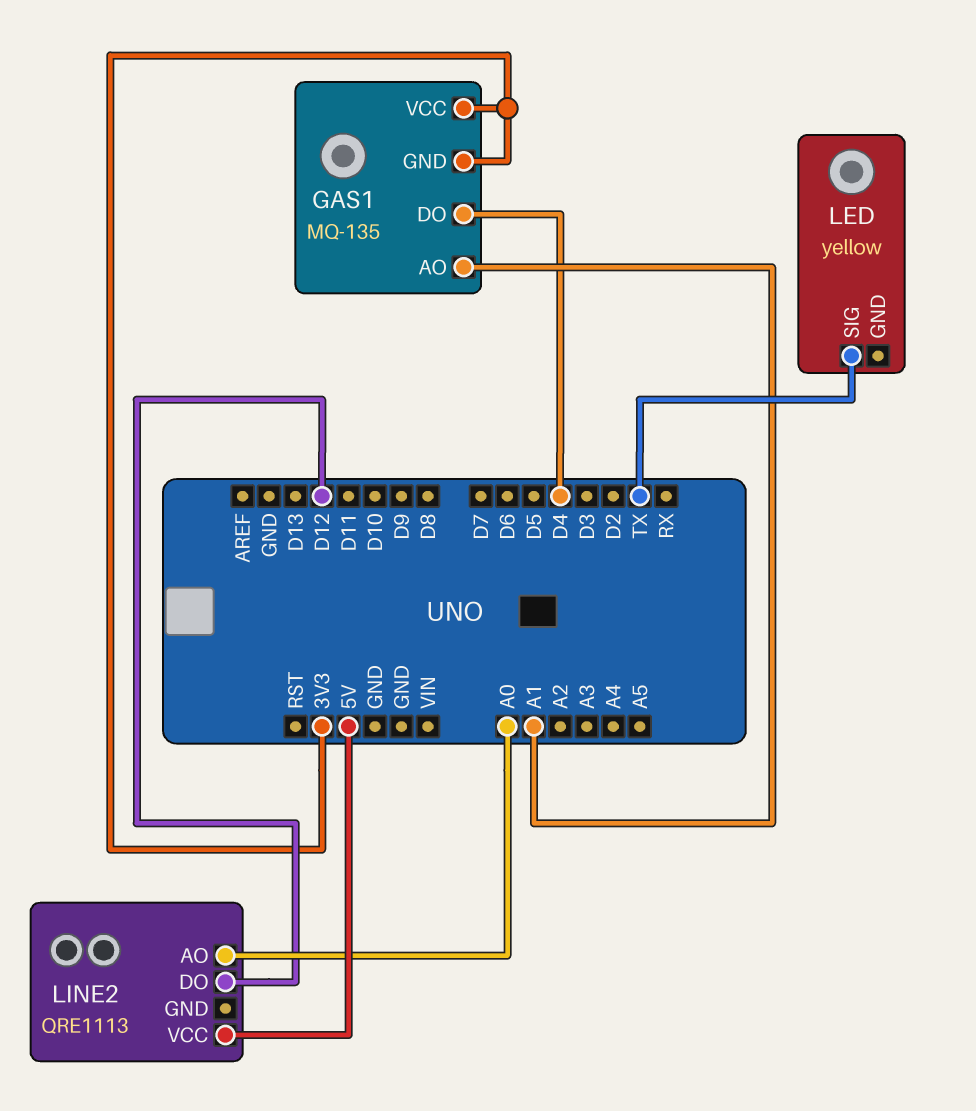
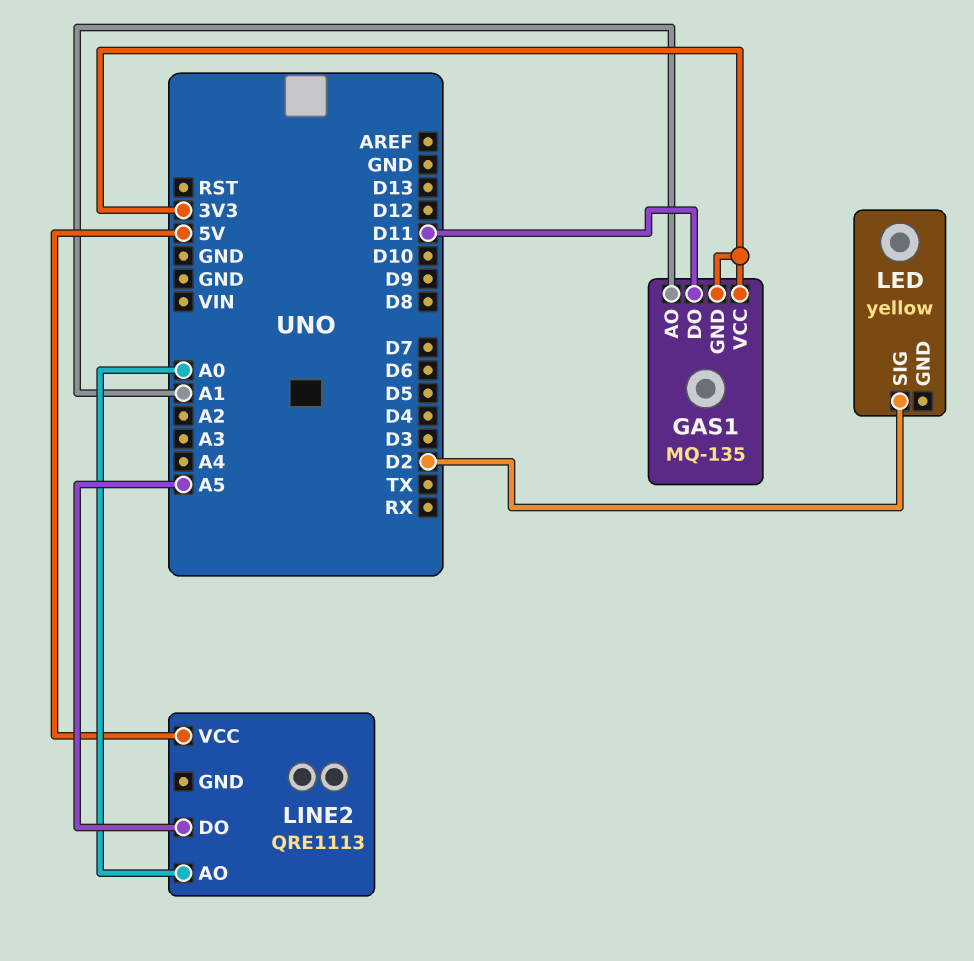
GAS1 pin DO: D4 -> D11
LED pin SIG: TX -> D2
LINE2 pin DO: D12 -> A5

